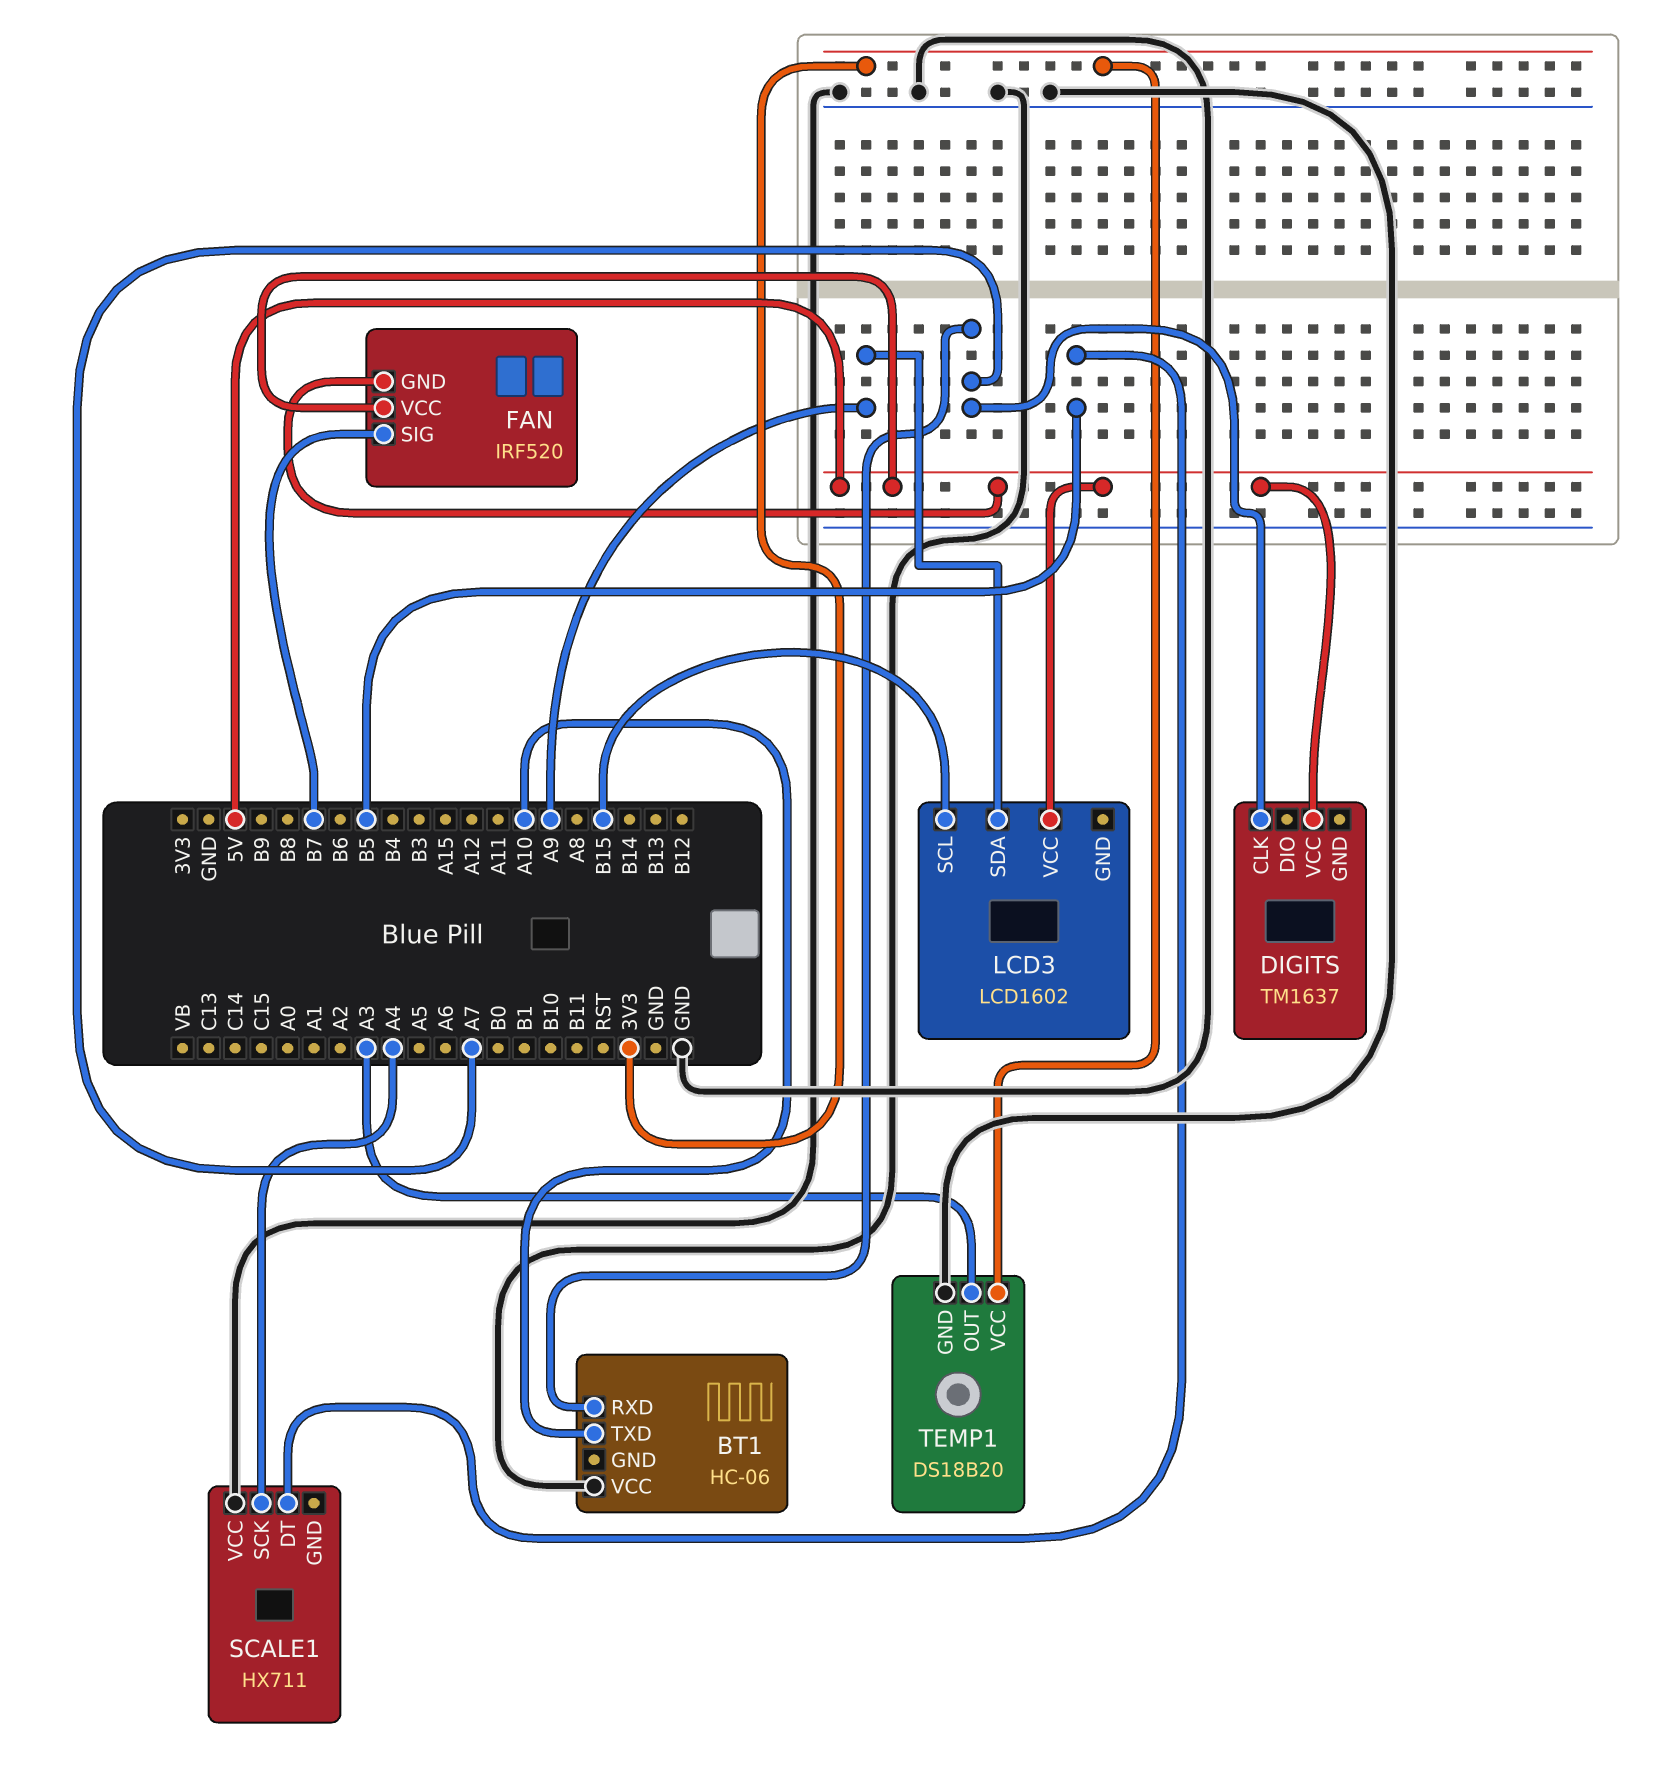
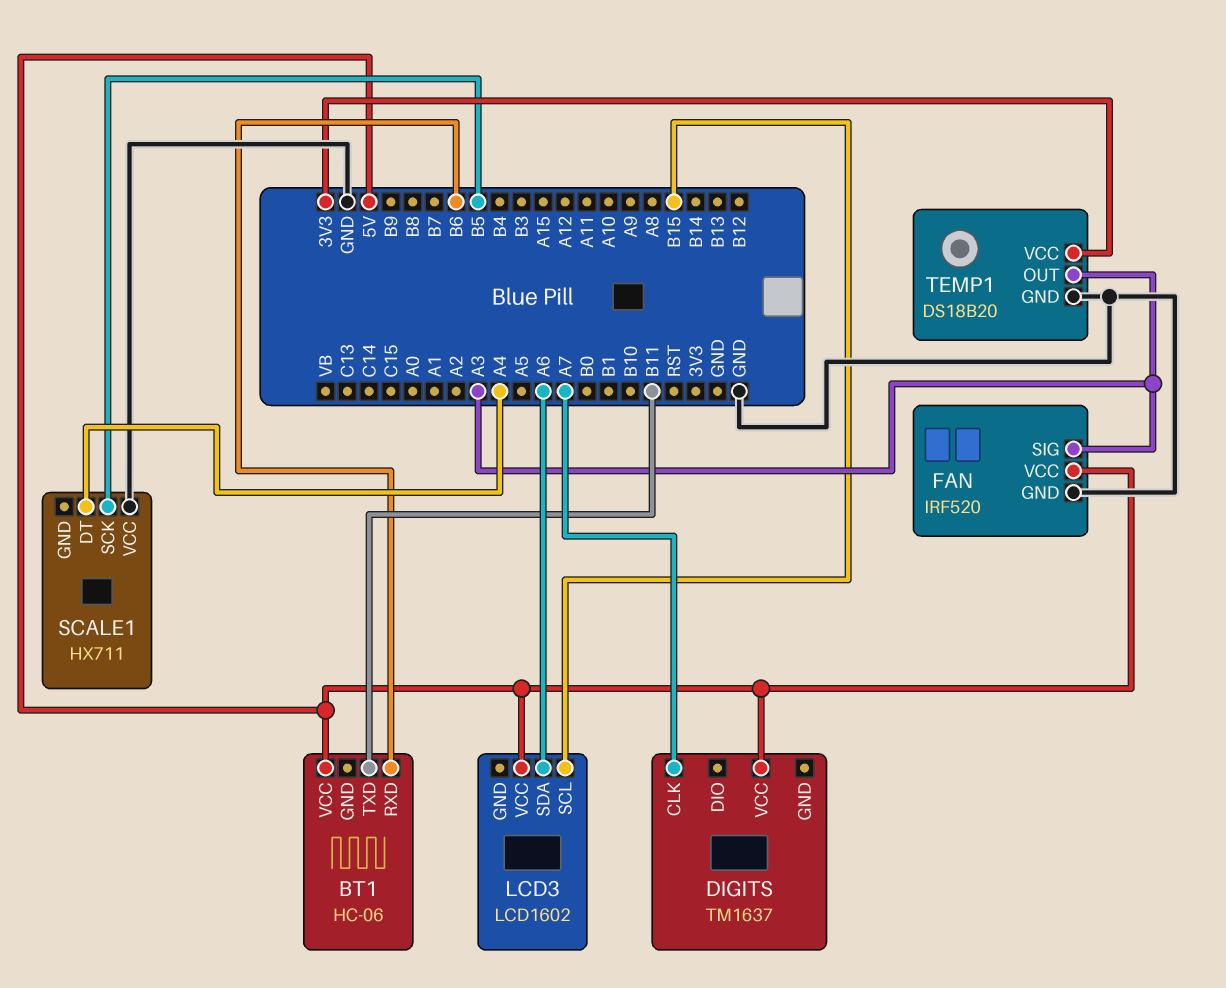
BT1 pin RXD: A7 -> B6
BT1 pin TXD: A10 -> B11
BT1 pin VCC: GND -> 5V
FAN pin GND: 5V -> GND
FAN pin SIG: B7 -> A3
LCD3 pin SDA: A9 -> A6
SCALE1 pin DT: B5 -> A4
SCALE1 pin SCK: A4 -> B5

